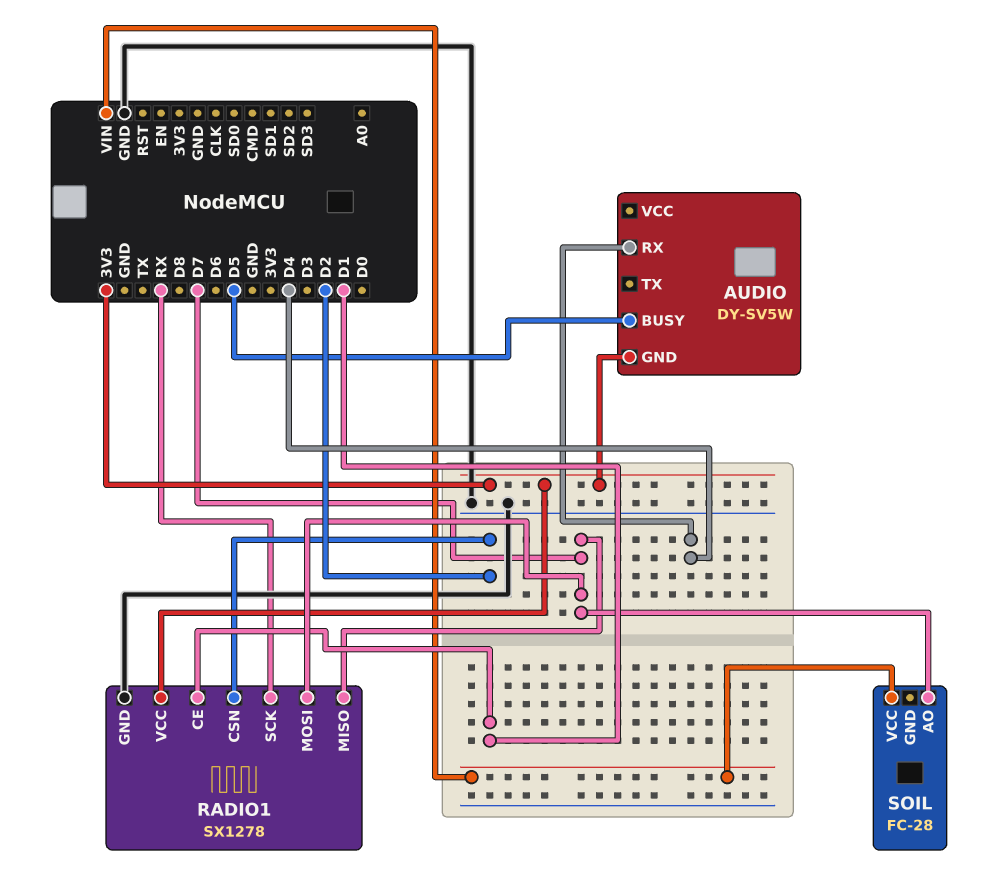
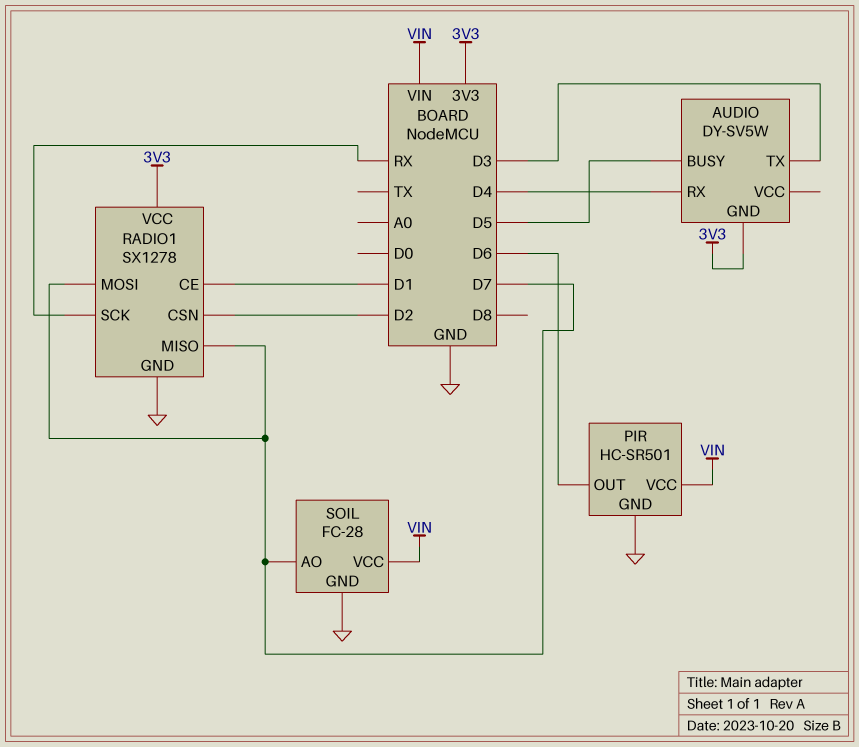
AUDIO pin TX: none -> D3
PIR: none -> HC-SR501
PIR pin GND: none -> GND
PIR pin OUT: none -> D6
PIR pin VCC: none -> VIN
SOIL pin GND: none -> GND

